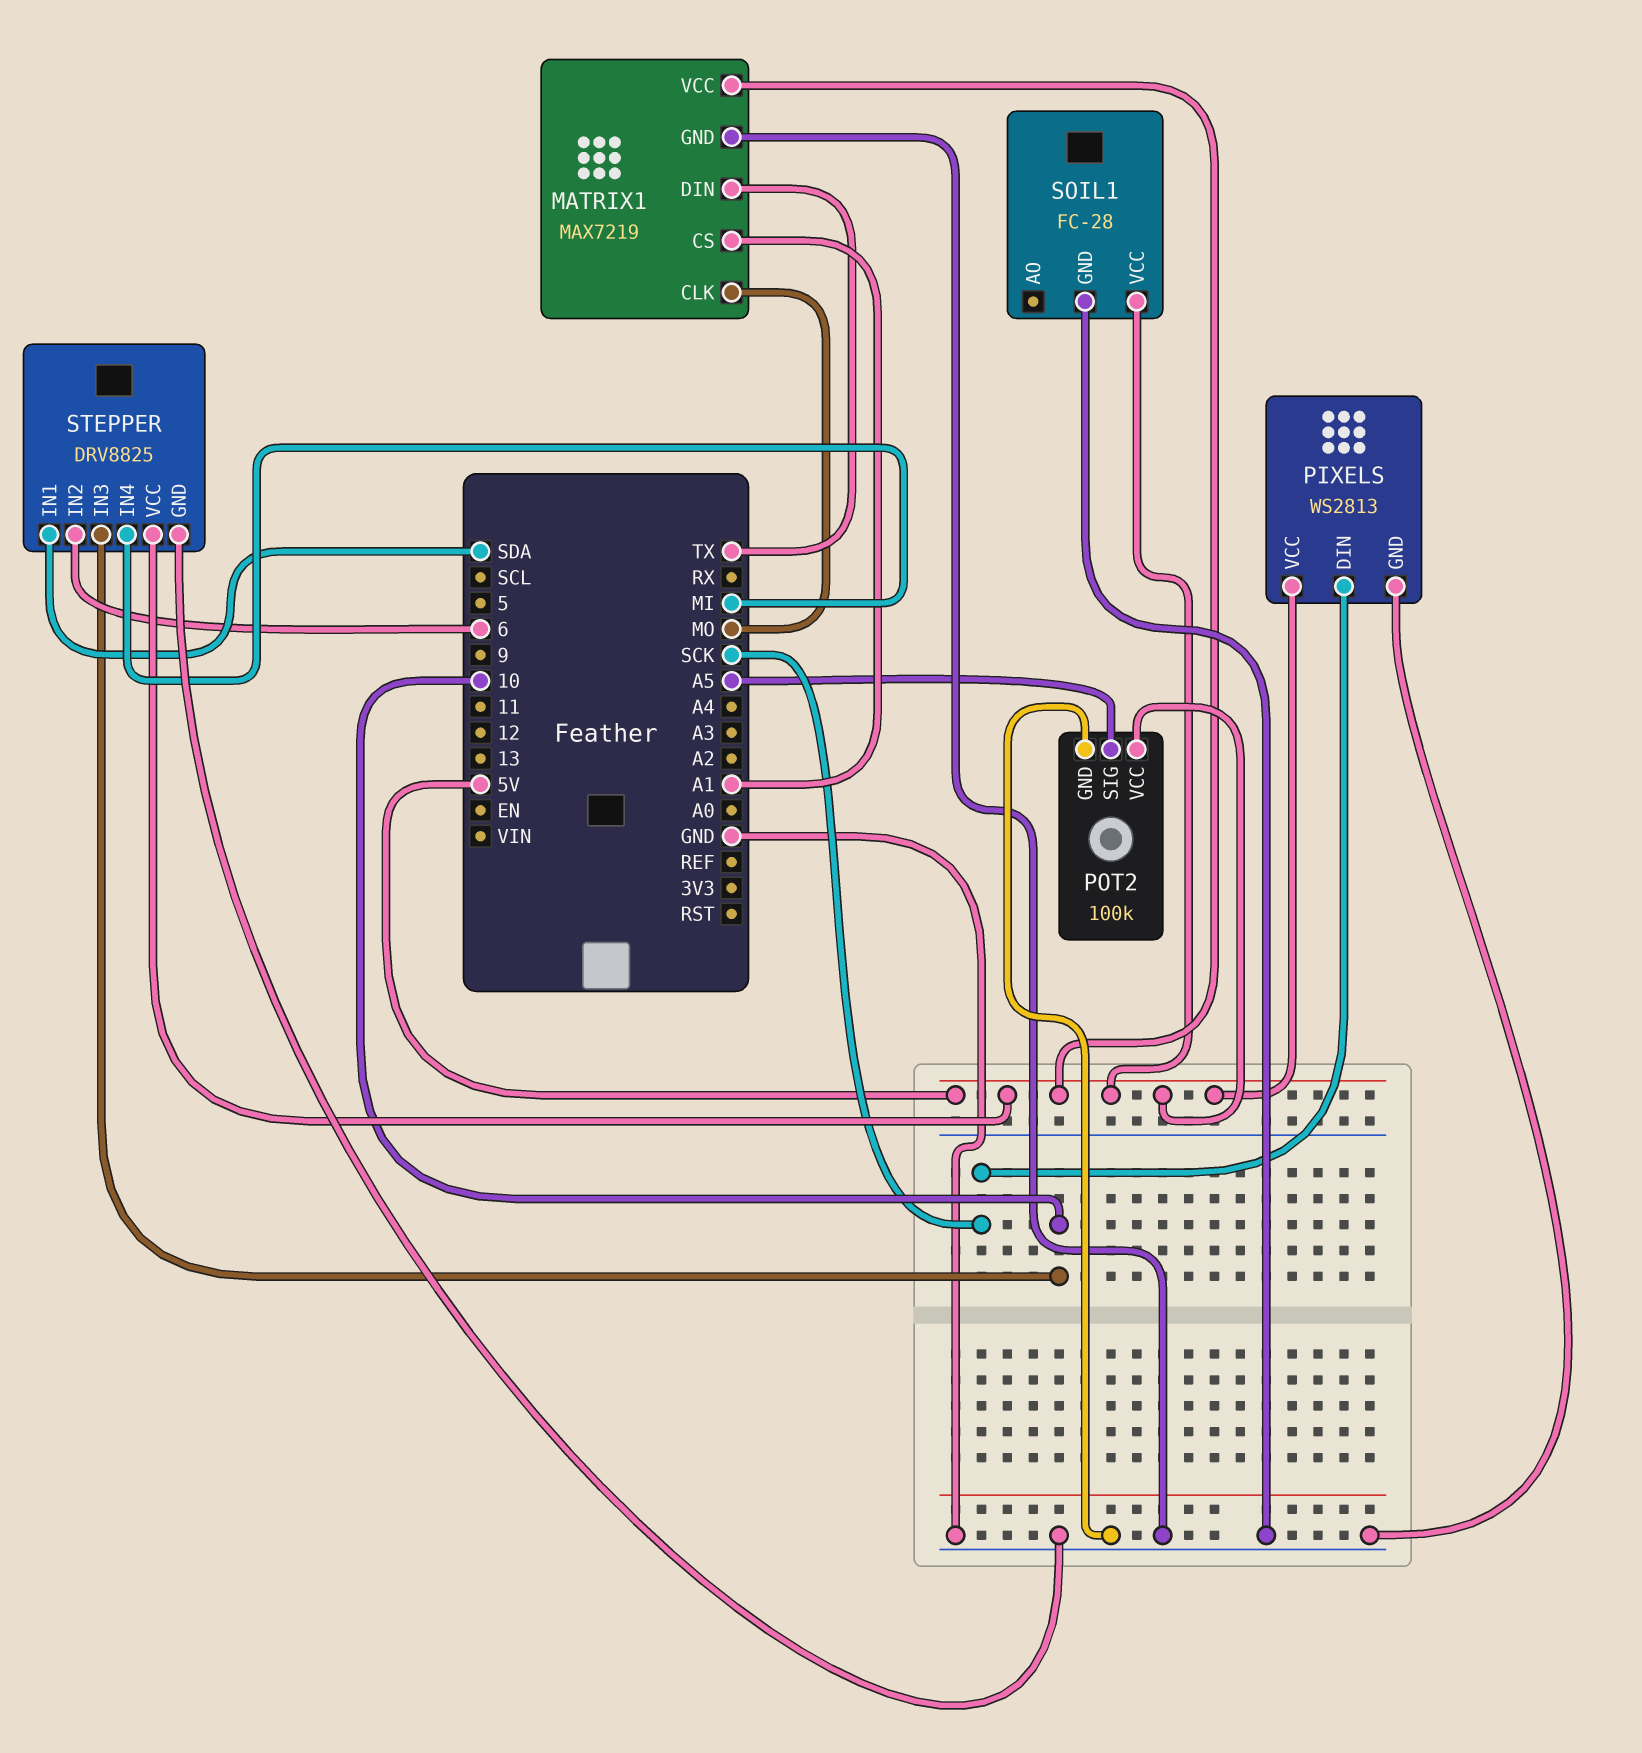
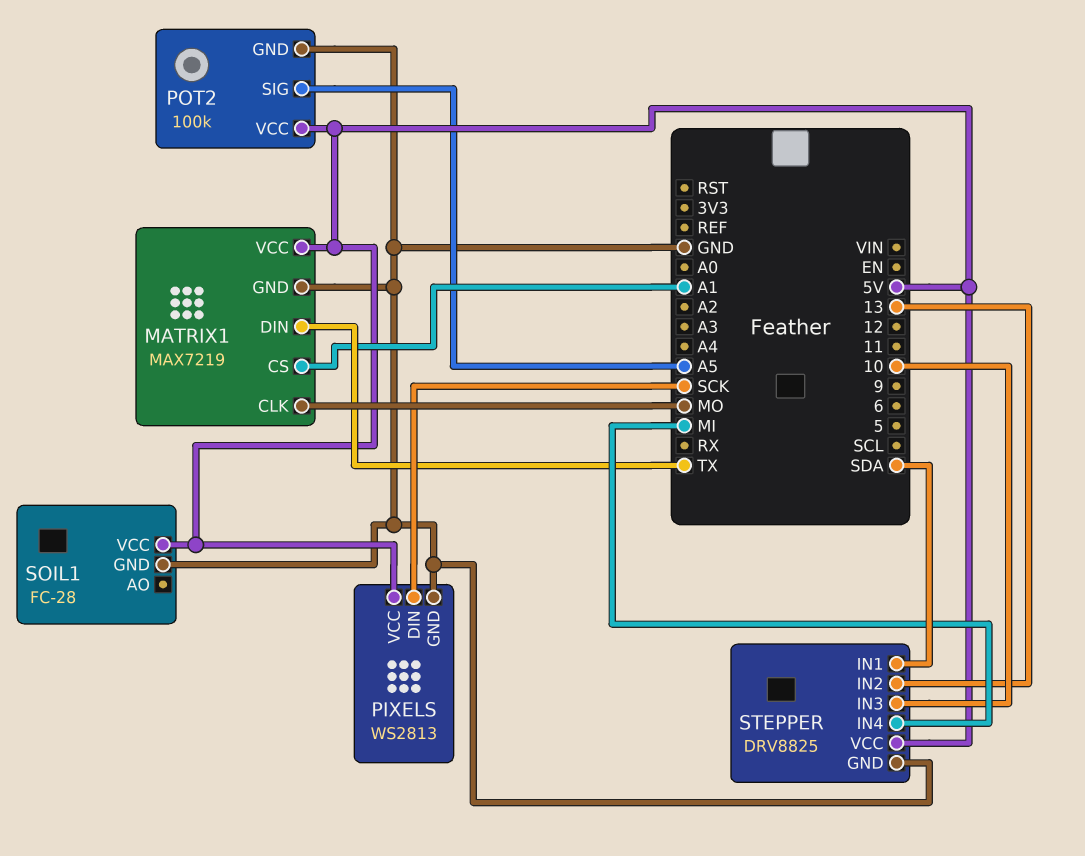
STEPPER pin IN2: 6 -> 13

